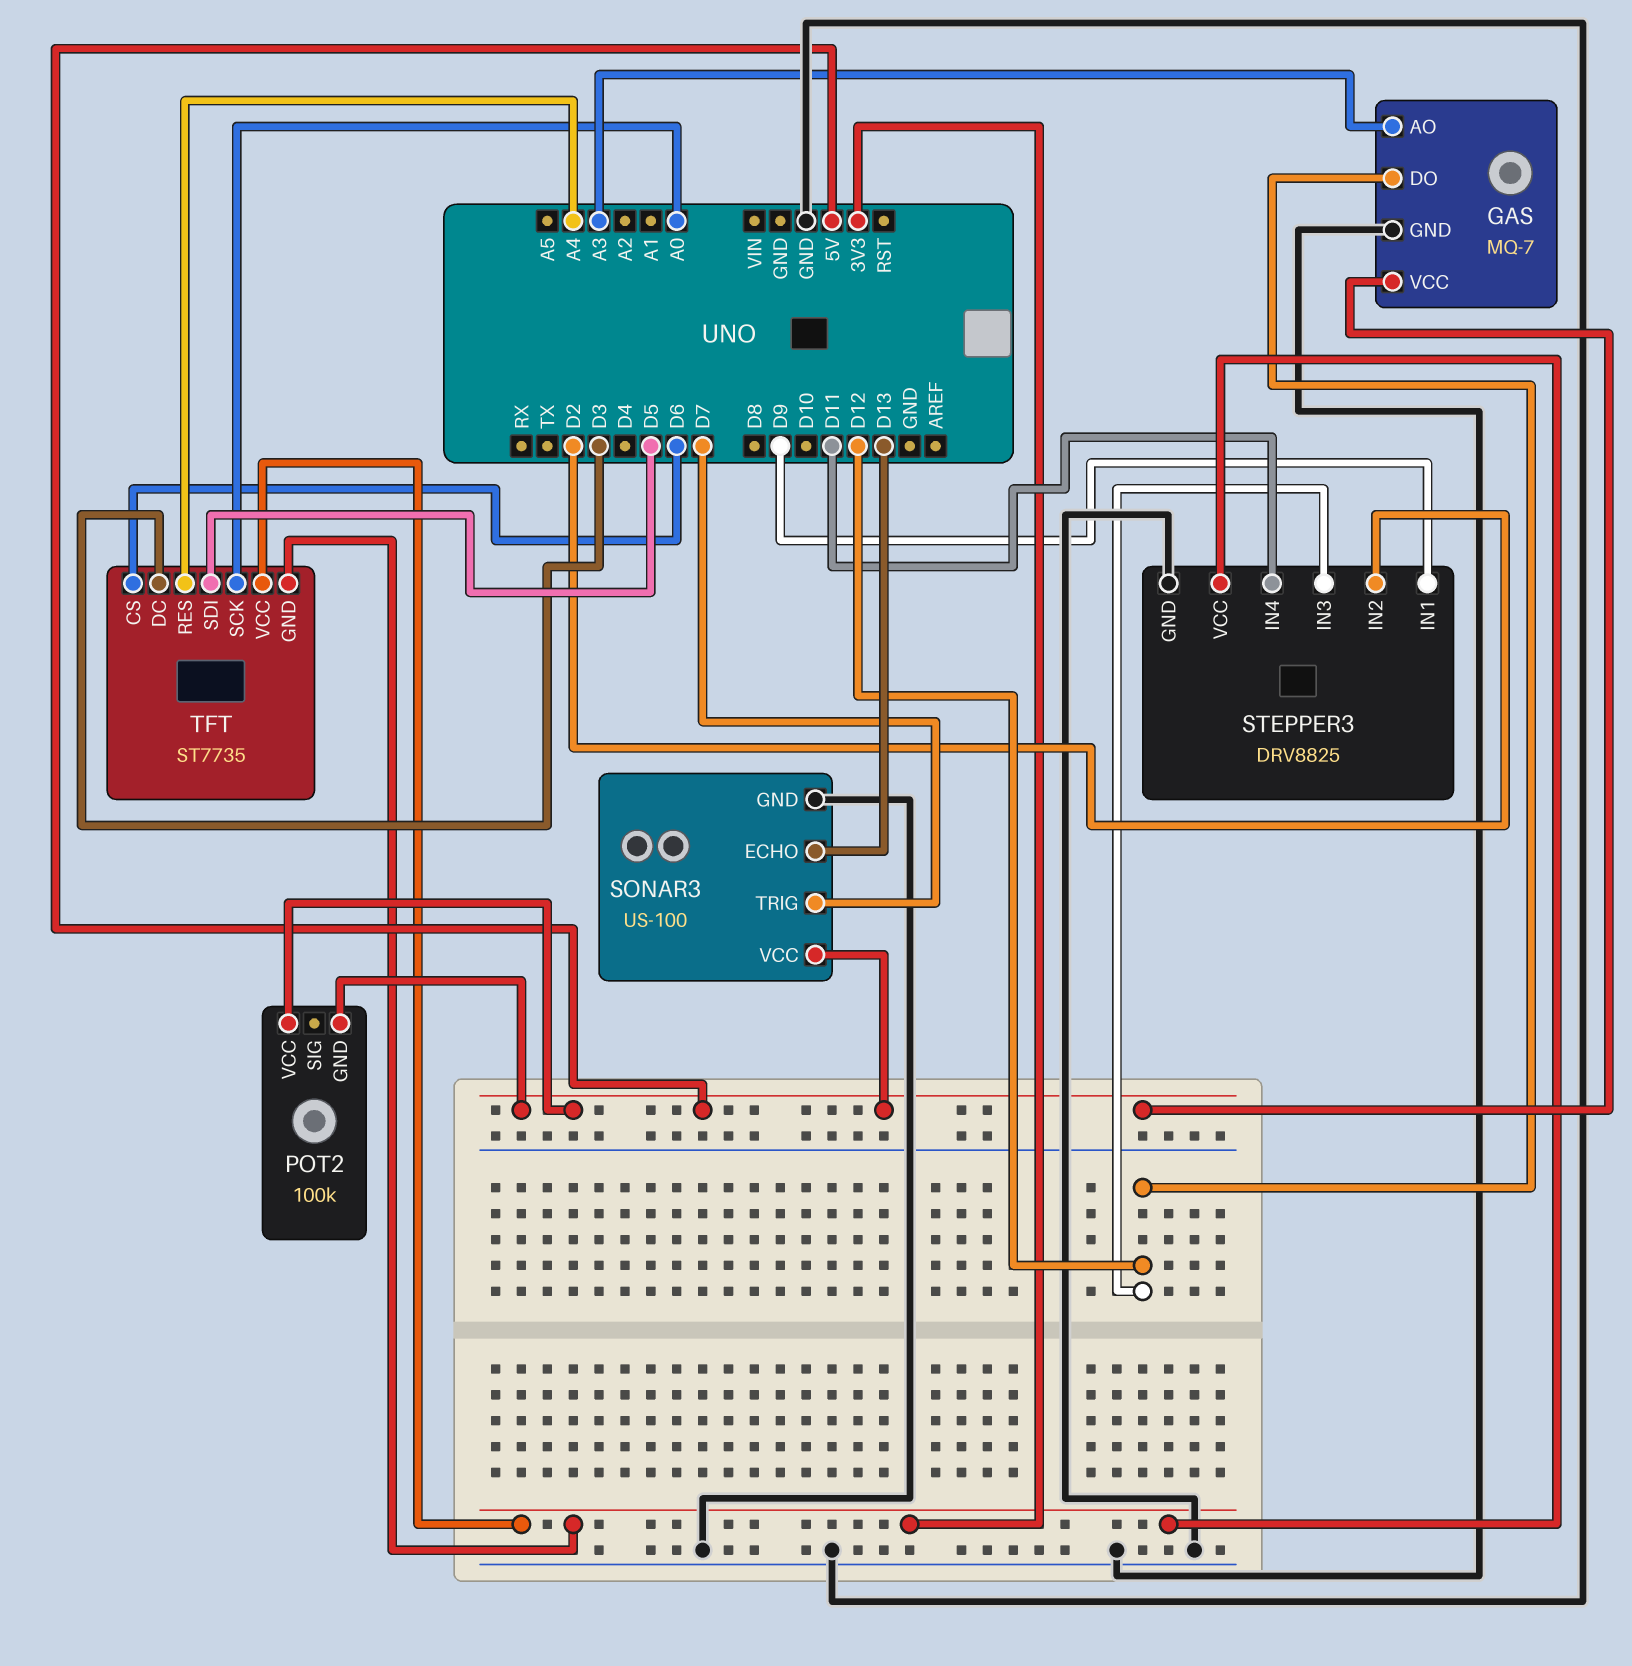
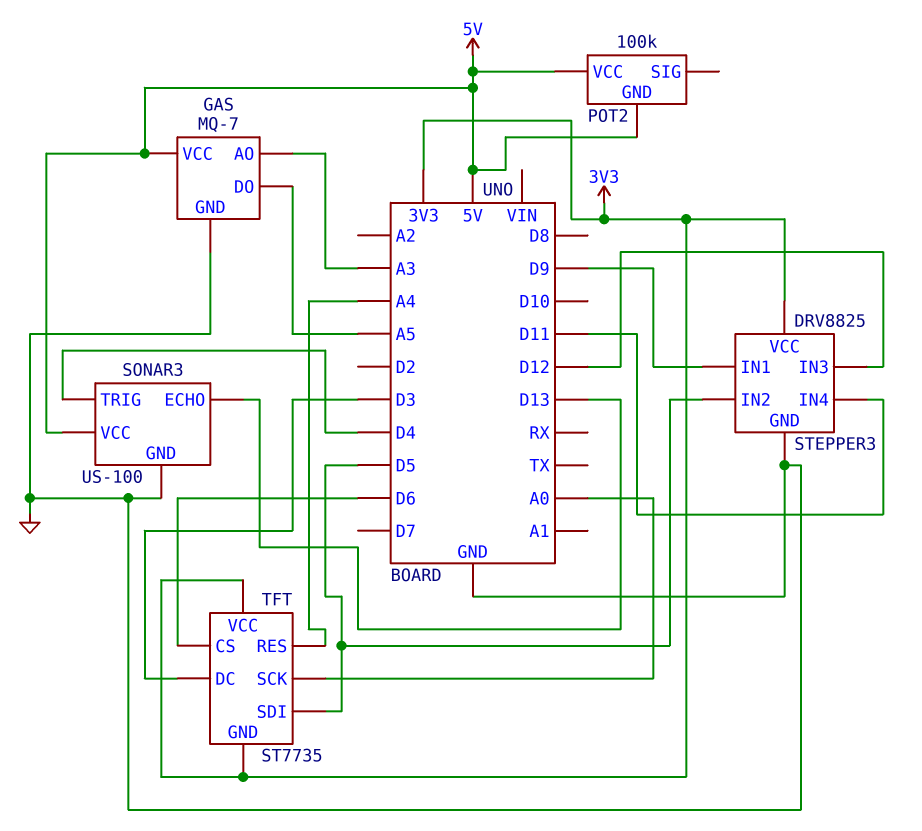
GAS pin DO: D12 -> A5
SONAR3 pin TRIG: D7 -> D4
STEPPER3 pin IN2: D2 -> D5

